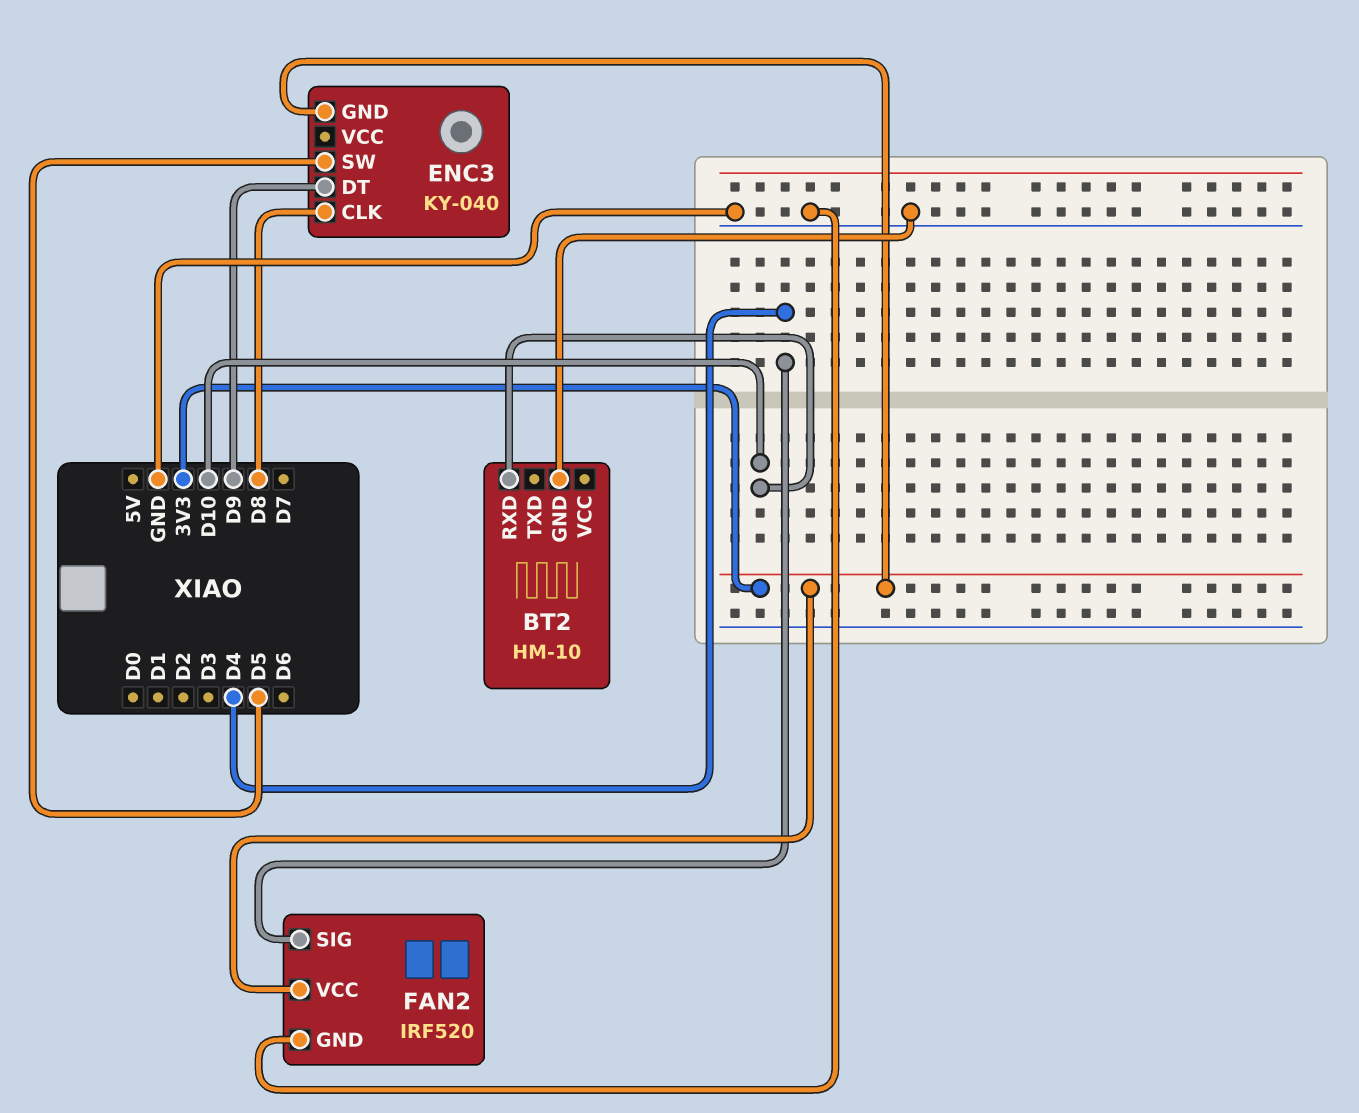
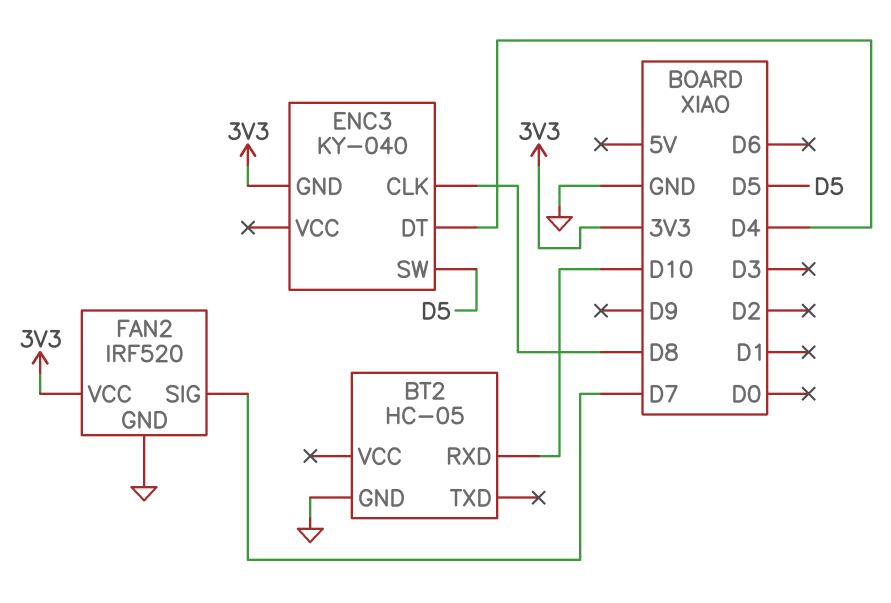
BT2: HM-10 -> HC-05
ENC3 pin DT: D9 -> D4
FAN2 pin SIG: D4 -> D7

